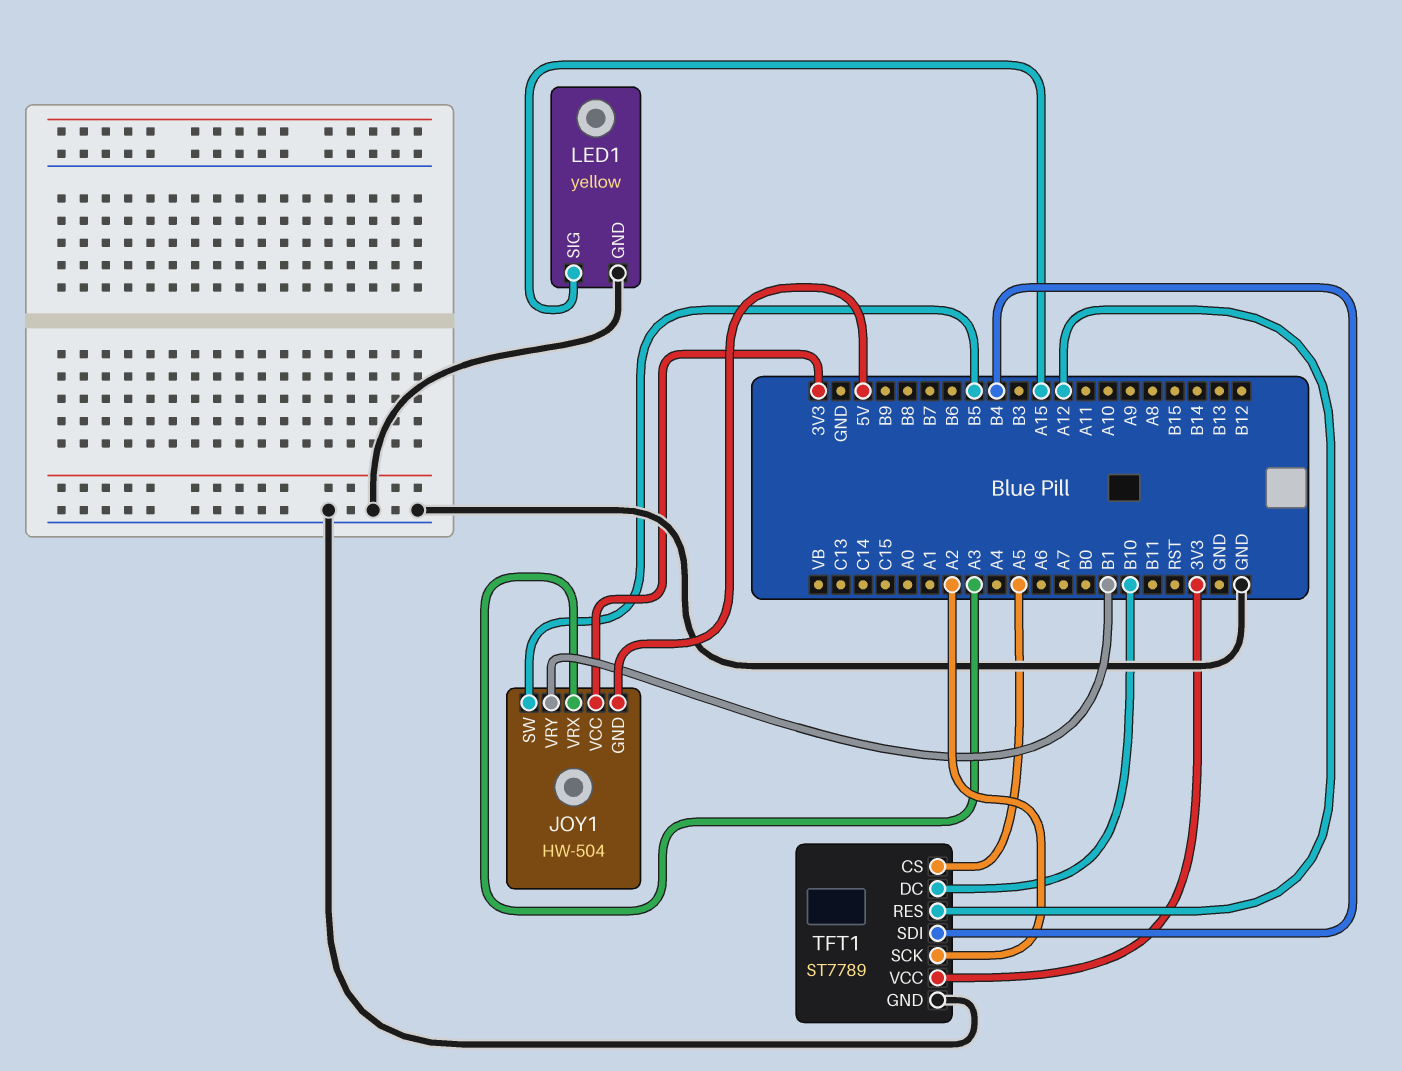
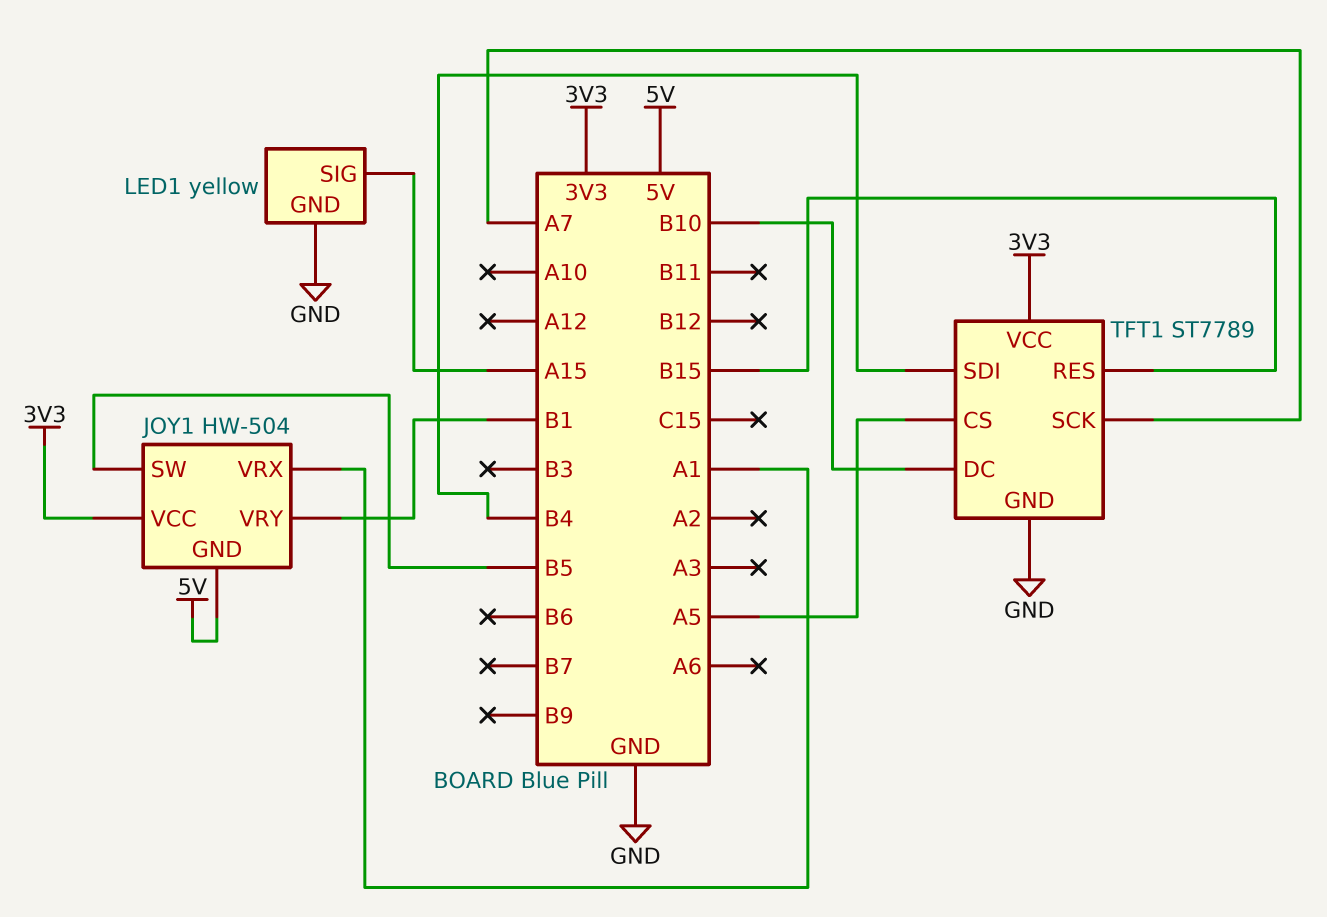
JOY1 pin VRX: A3 -> A1
TFT1 pin RES: A12 -> B15
TFT1 pin SCK: A2 -> A7

